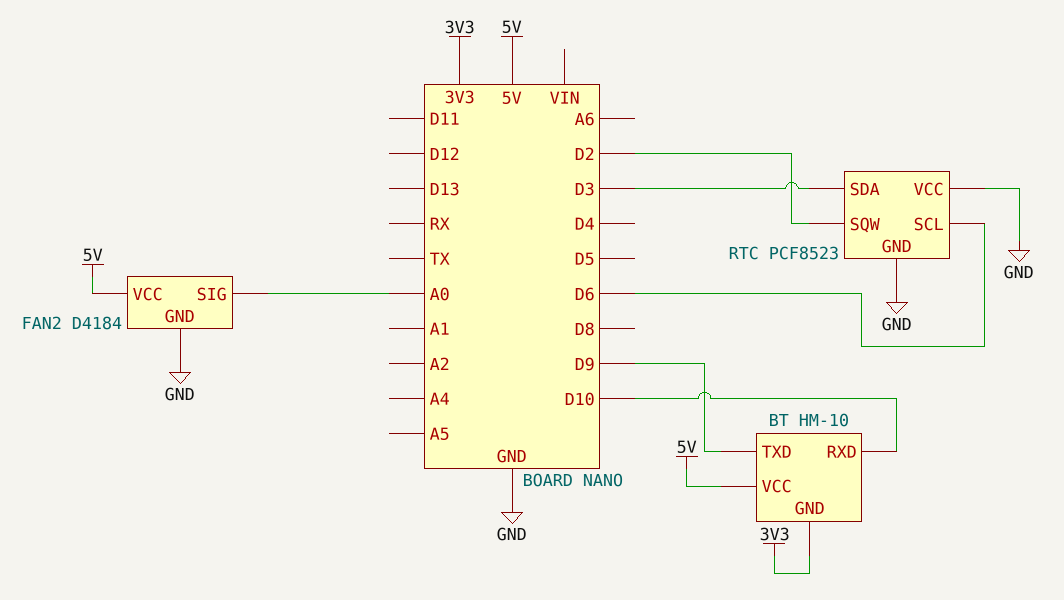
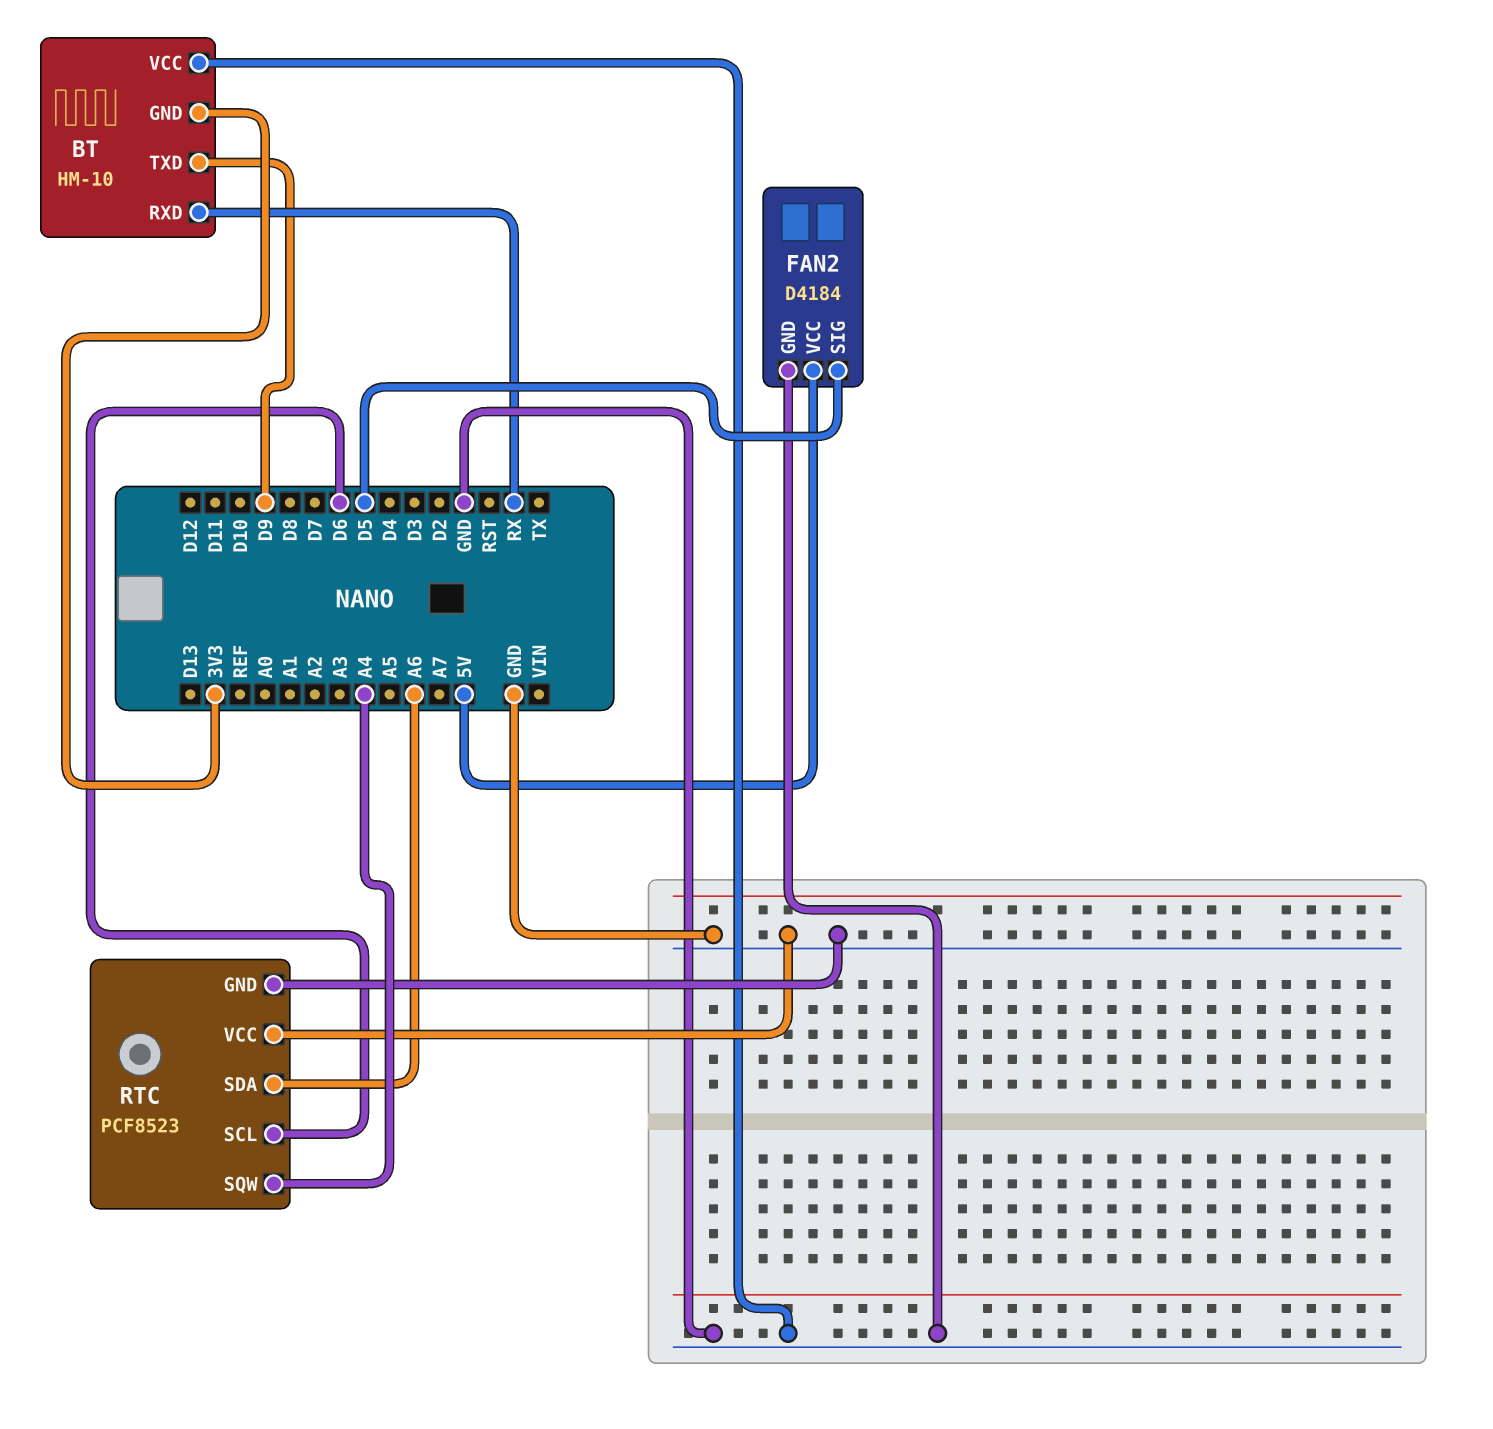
BT pin RXD: D10 -> RX
BT pin VCC: 5V -> GND
FAN2 pin SIG: A0 -> D5
RTC pin SDA: D3 -> A6
RTC pin SQW: D2 -> A4

